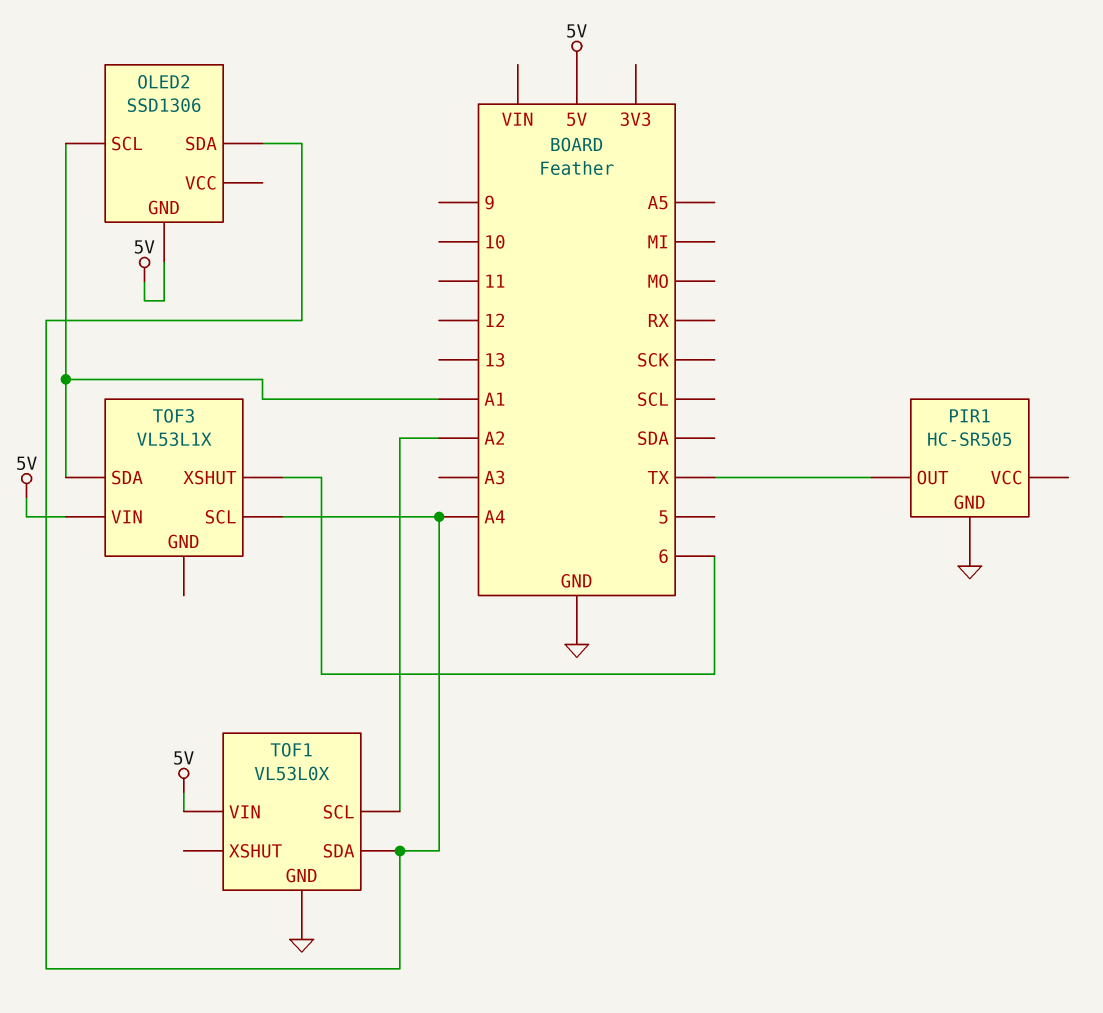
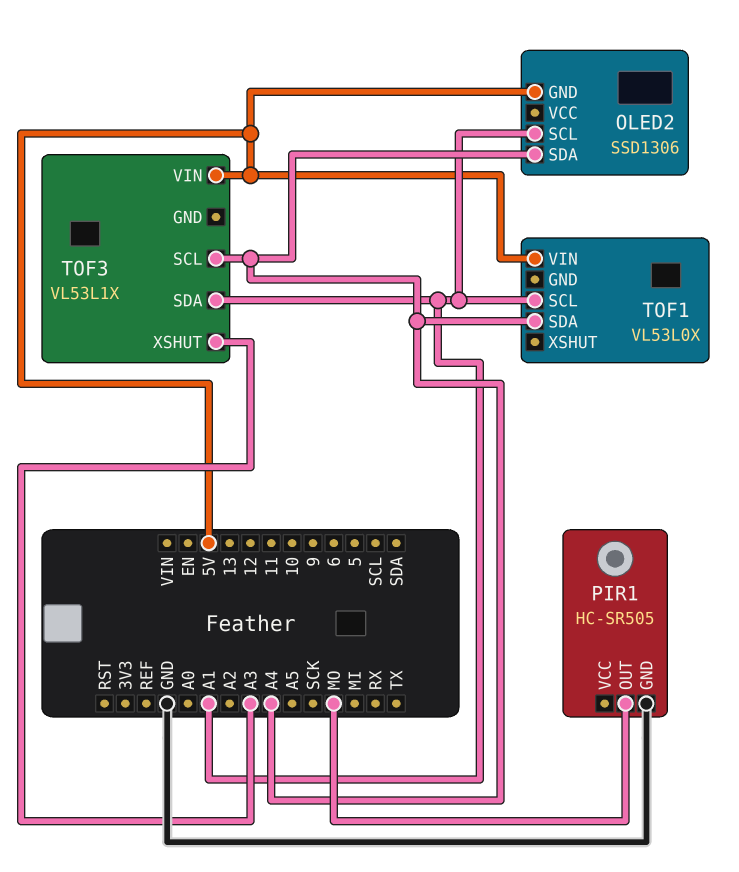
PIR1 pin OUT: TX -> MO
TOF1 pin GND: GND -> none
TOF1 pin SCL: A2 -> A1
TOF3 pin XSHUT: 6 -> A3

